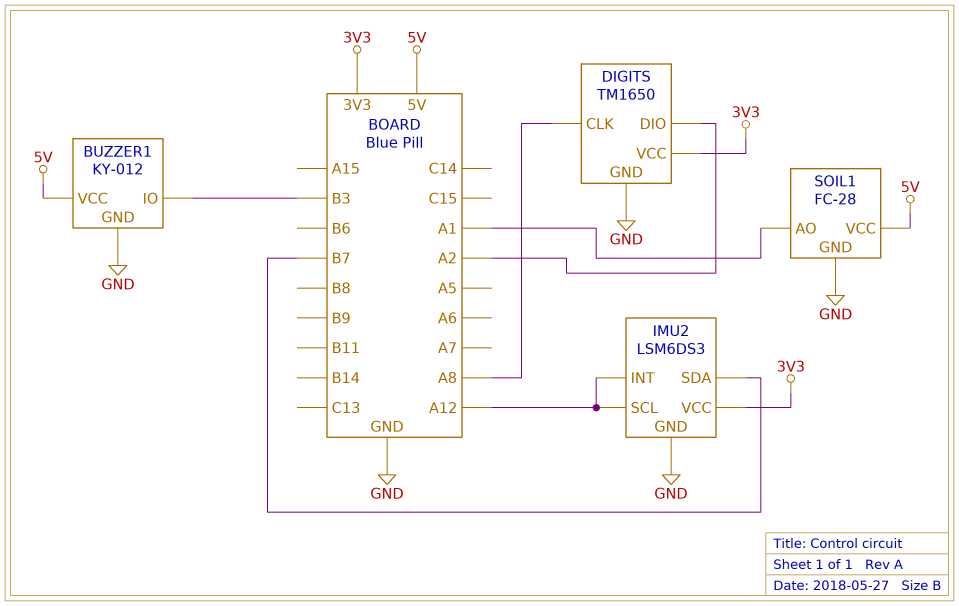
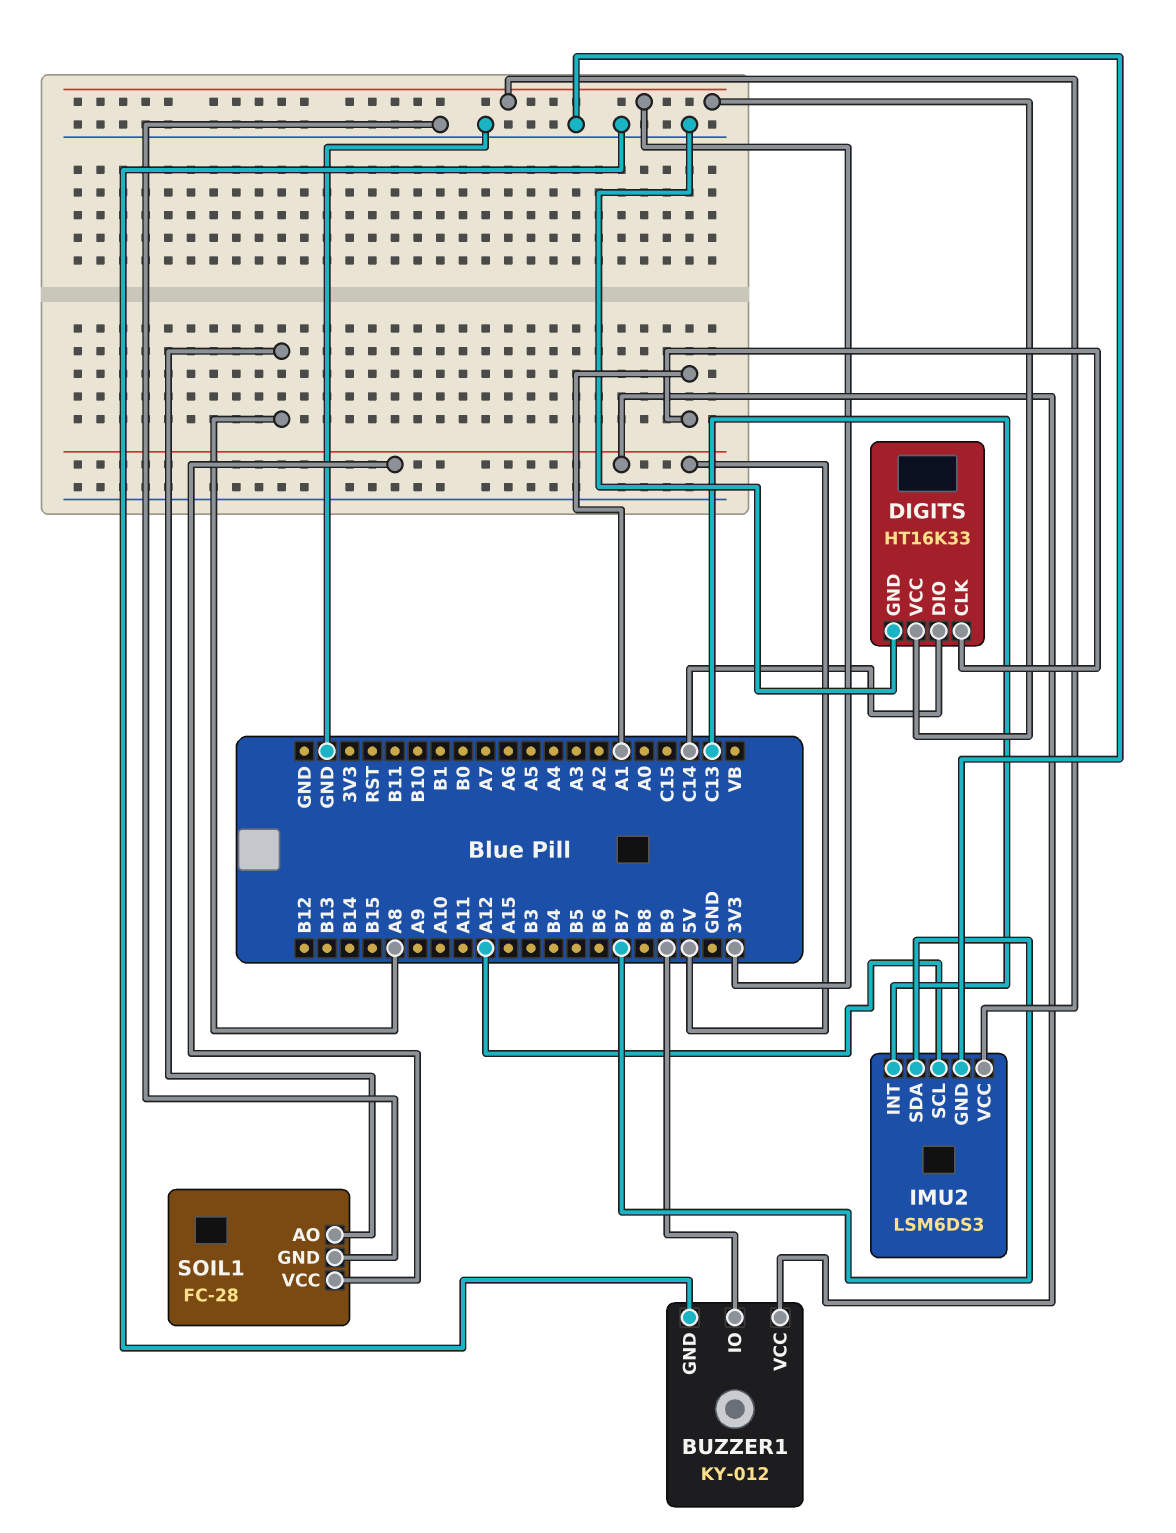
BUZZER1 pin IO: B3 -> B9
DIGITS: TM1650 -> HT16K33
DIGITS pin CLK: A8 -> A1
DIGITS pin DIO: A2 -> C14
IMU2 pin INT: A12 -> C13
SOIL1 pin AO: A1 -> A8

